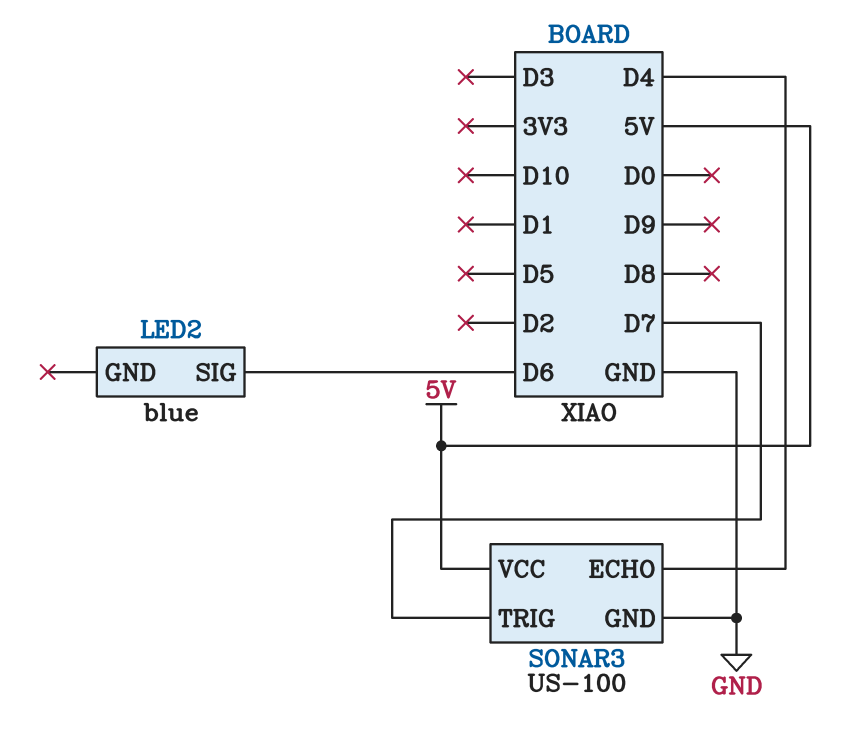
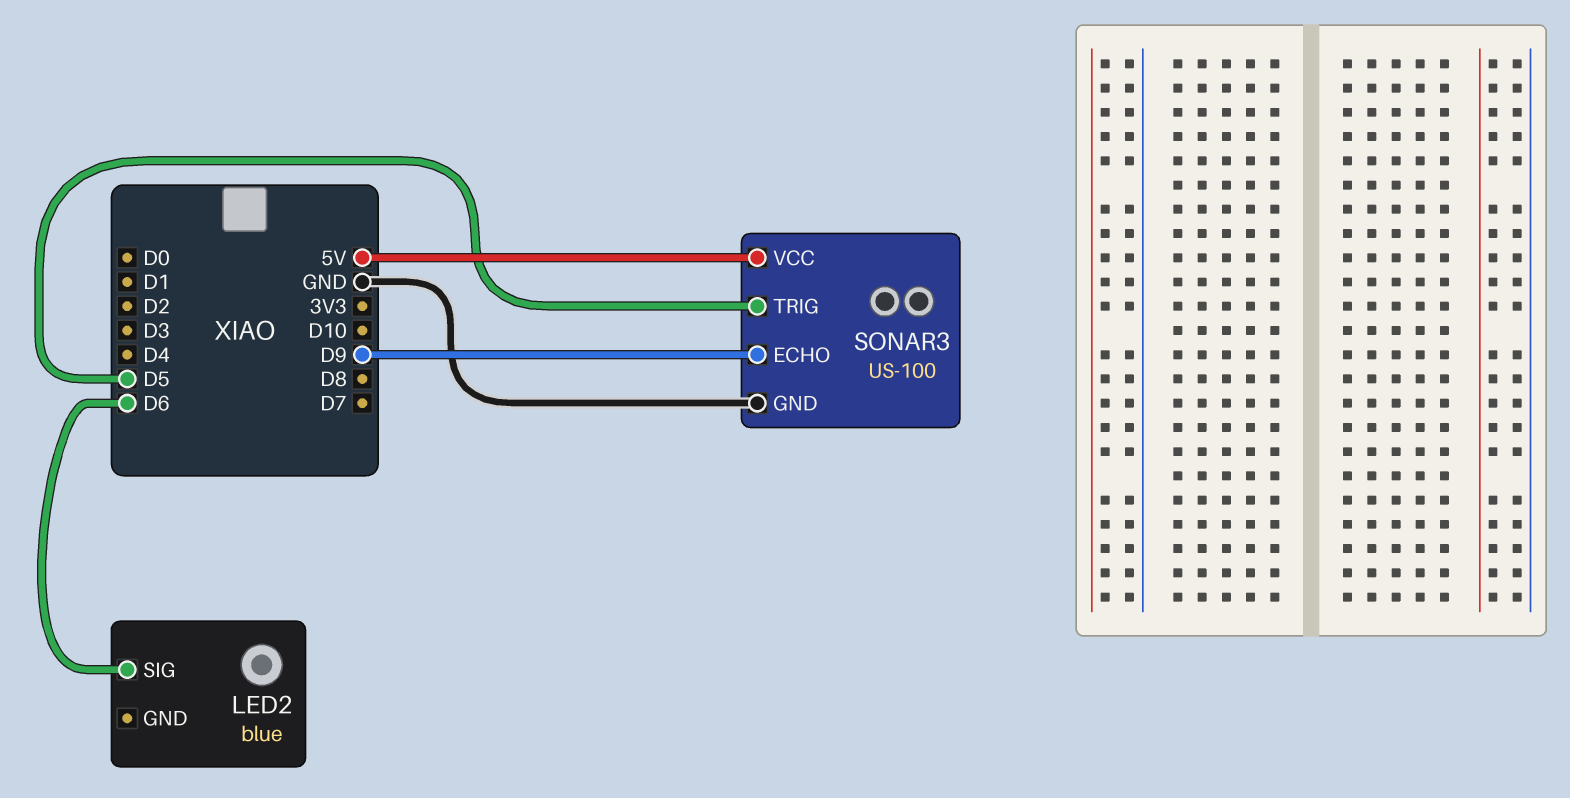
SONAR3 pin ECHO: D4 -> D9
SONAR3 pin TRIG: D7 -> D5

